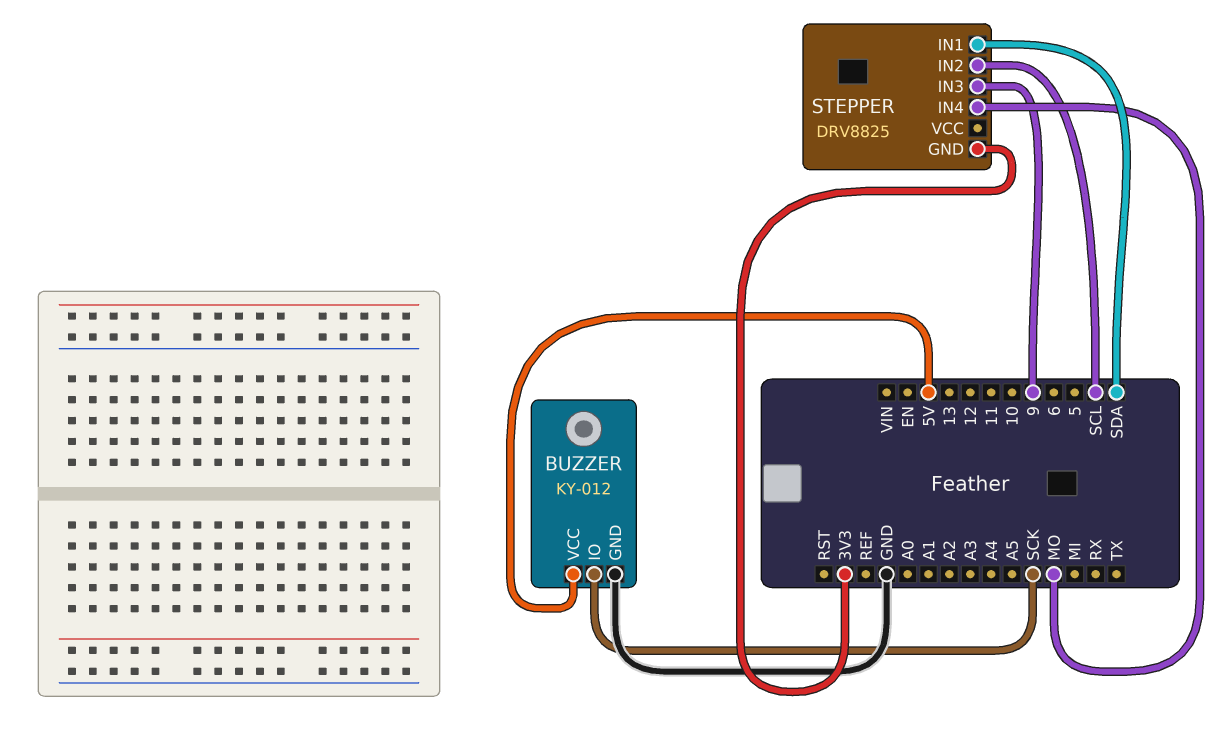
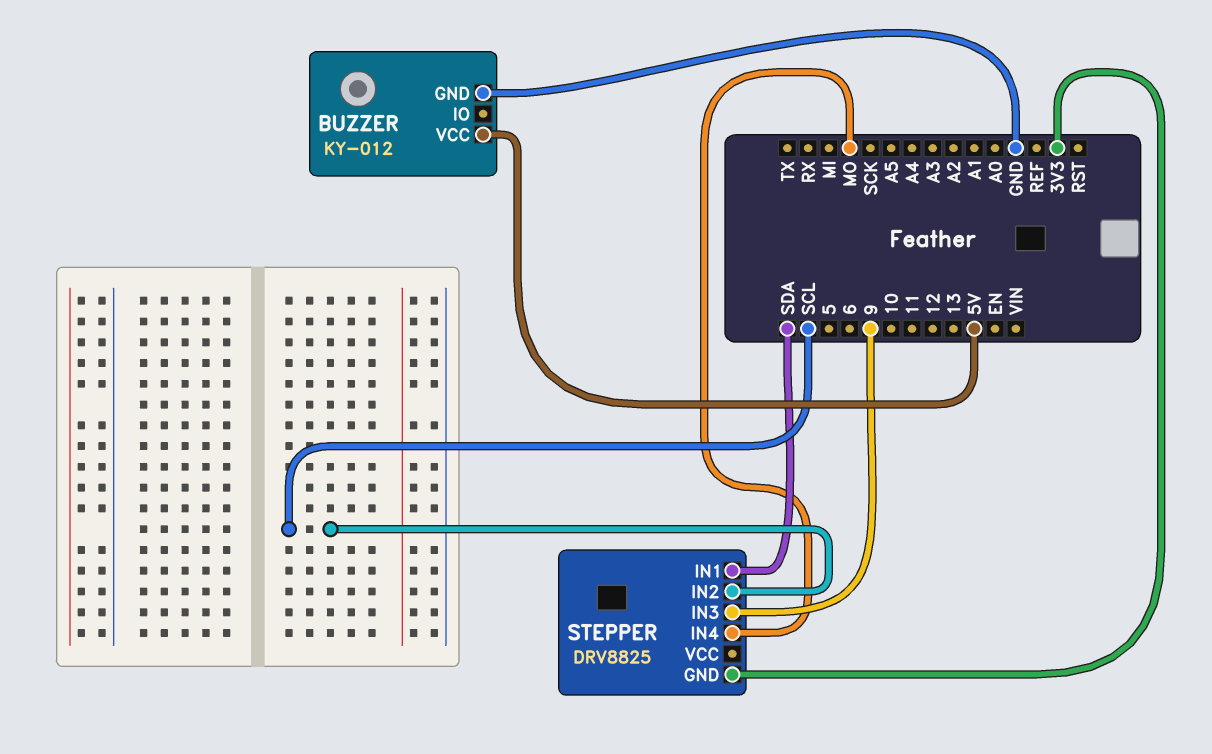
BUZZER pin IO: SCK -> none

